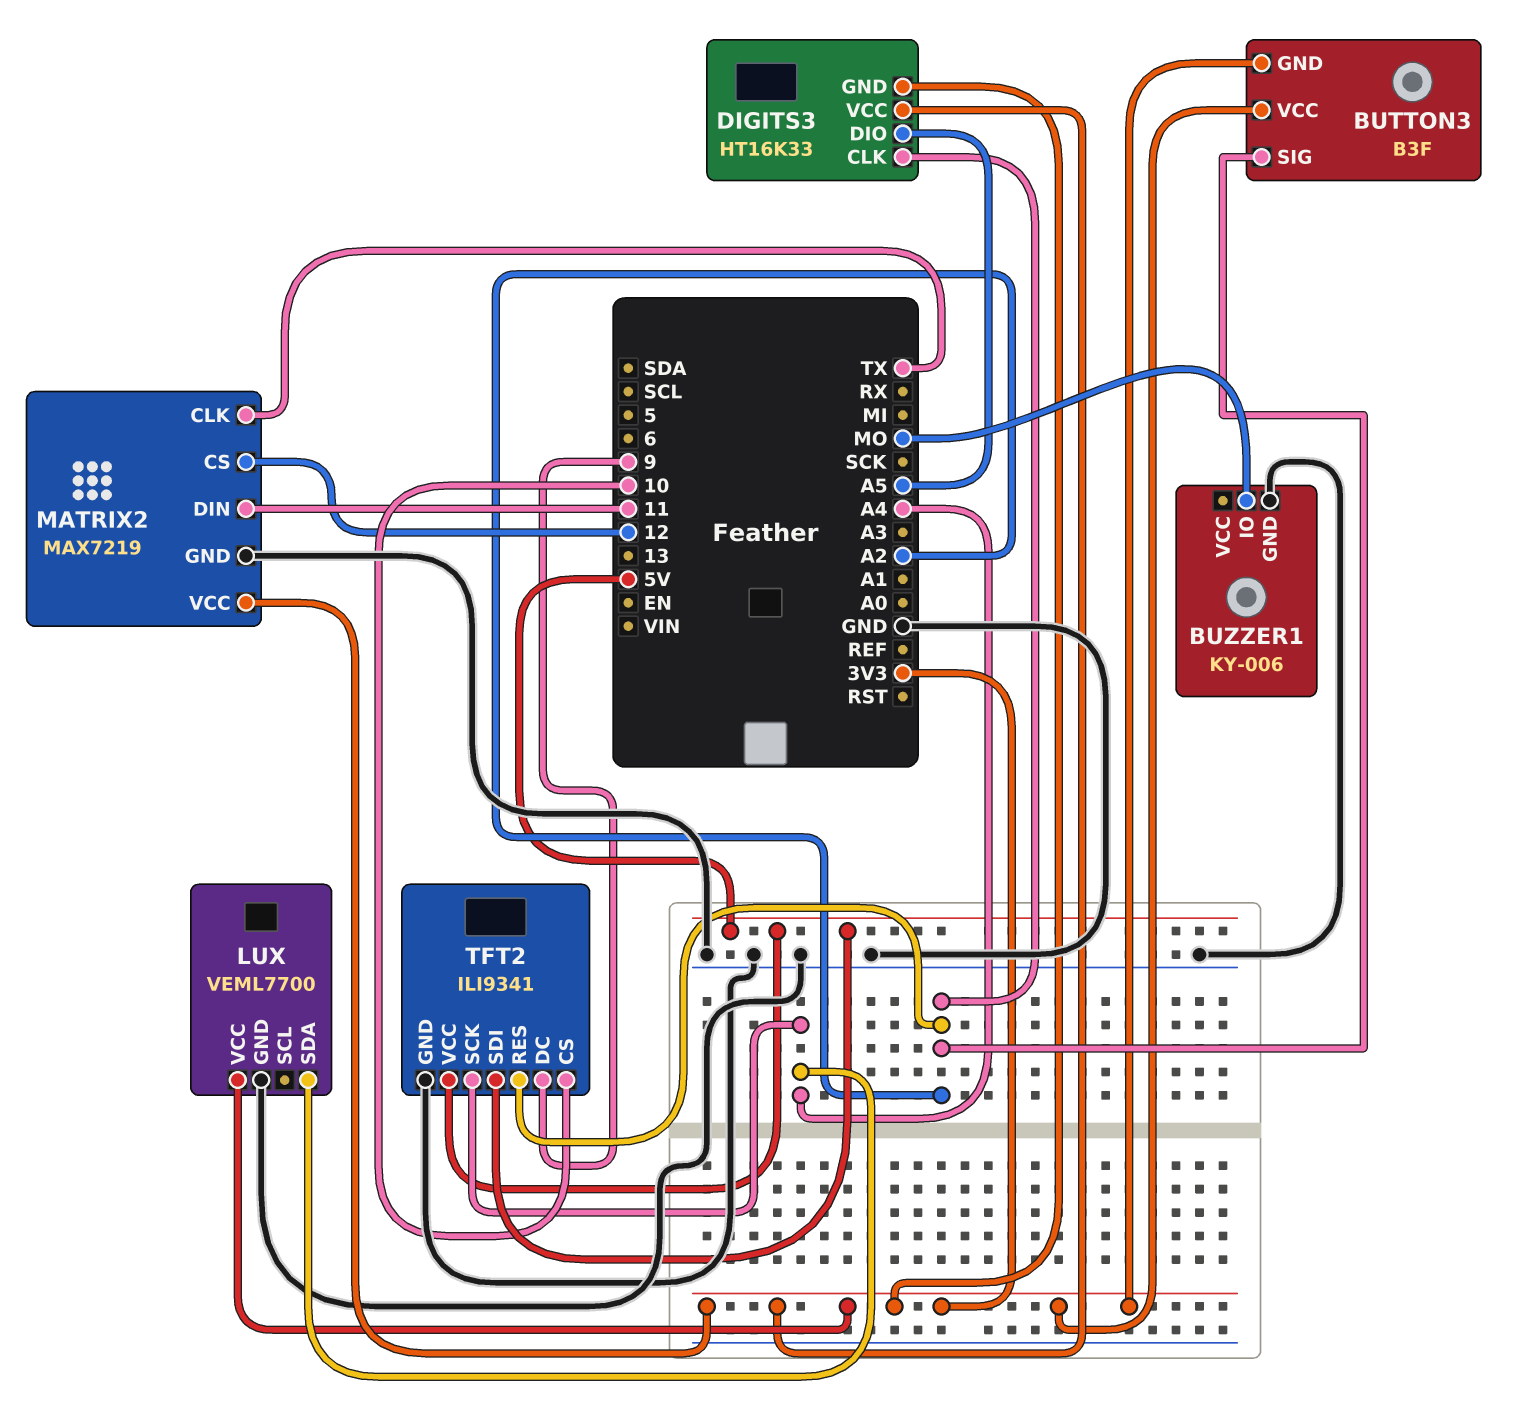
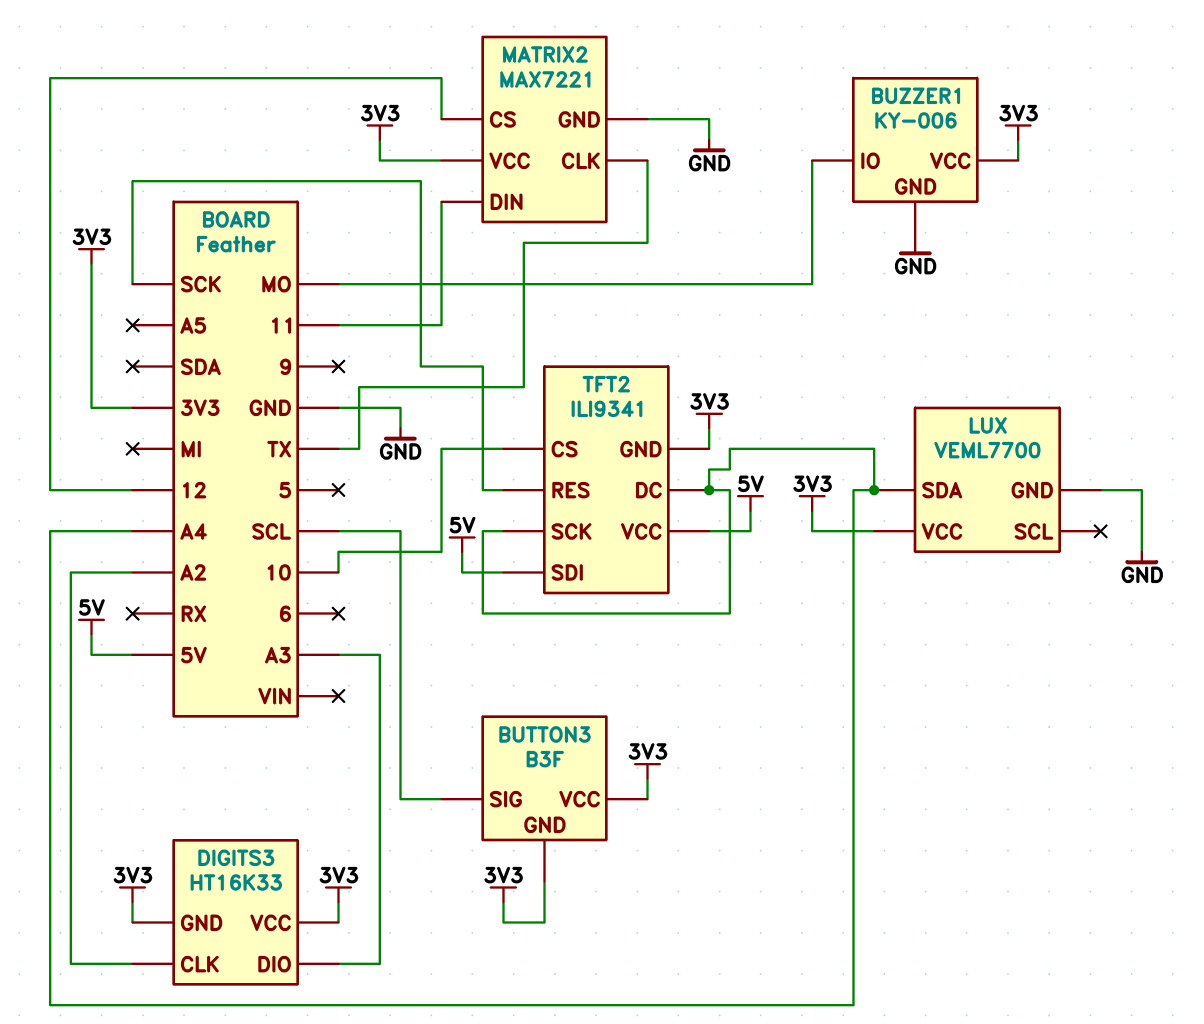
BUTTON3 pin SIG: A2 -> SCL
BUZZER1 pin VCC: none -> 3V3
DIGITS3 pin DIO: A5 -> A3
MATRIX2: MAX7219 -> MAX7221
TFT2 pin DC: 9 -> A4
TFT2 pin GND: GND -> 3V3
TFT2 pin RES: A2 -> SCK

